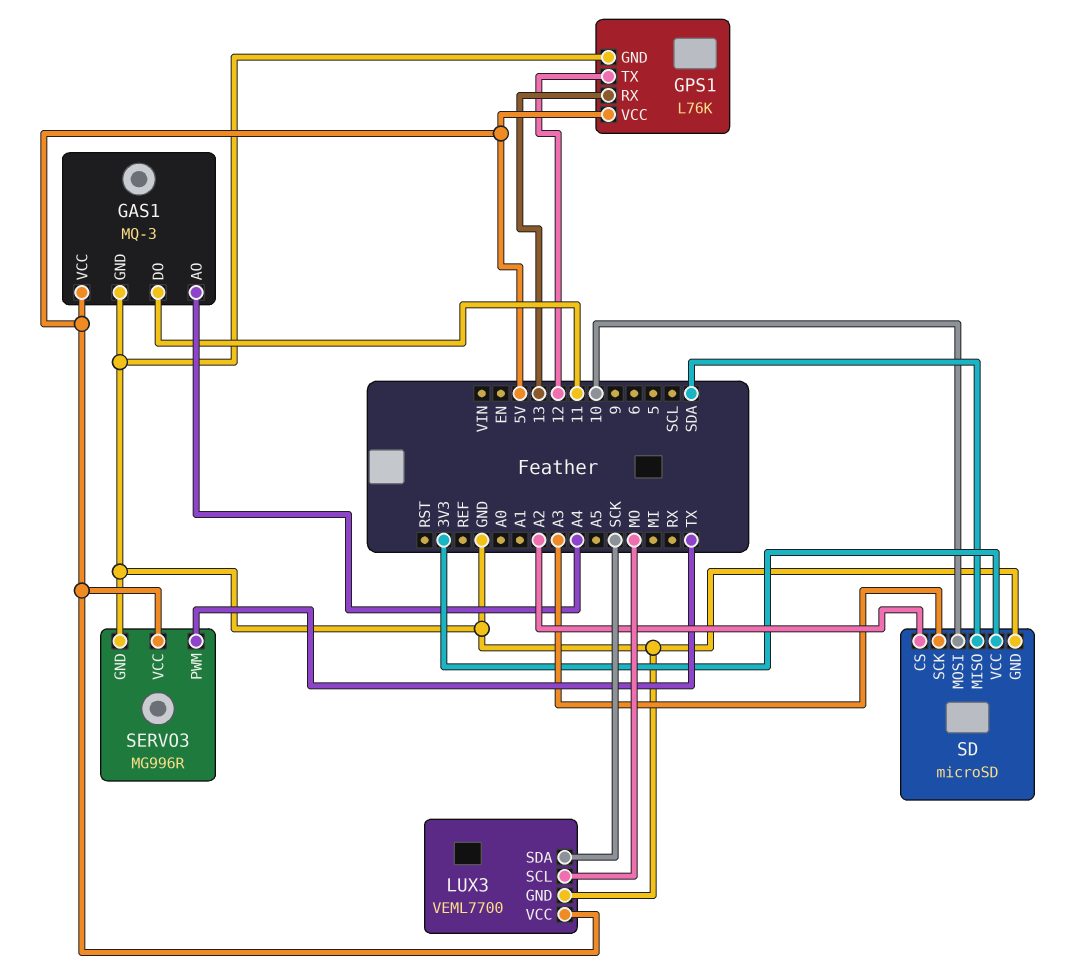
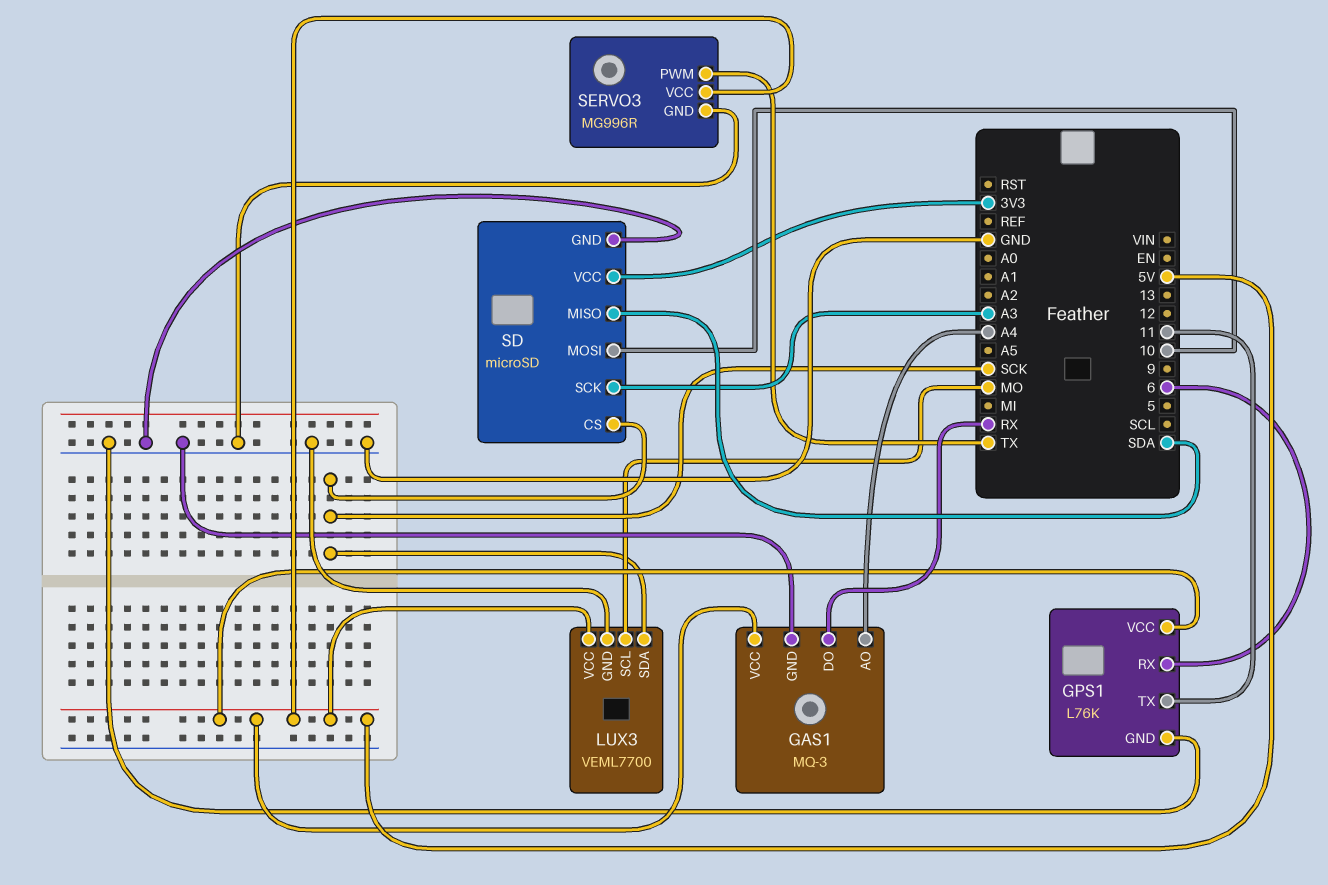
GAS1 pin DO: 11 -> RX
GPS1 pin RX: 13 -> 6
GPS1 pin TX: 12 -> 11
SD pin CS: A2 -> SCK

